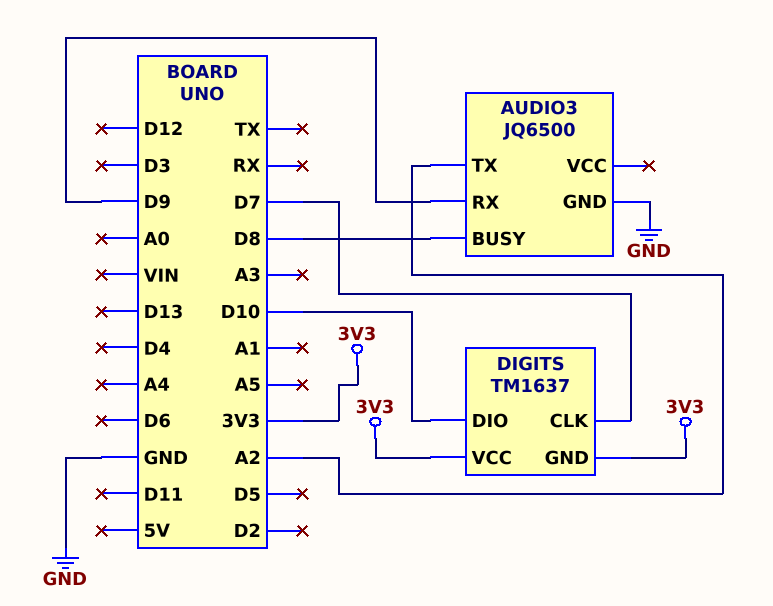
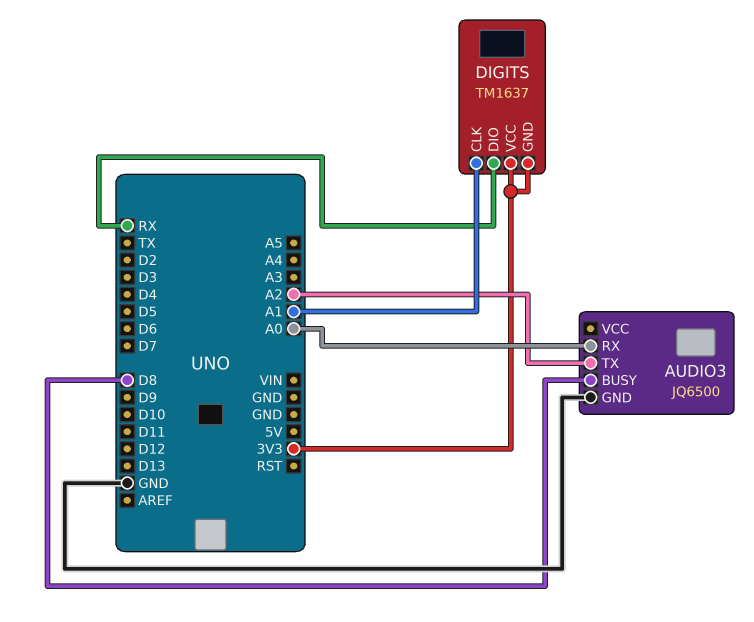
AUDIO3 pin RX: D9 -> A0
DIGITS pin CLK: D7 -> A1
DIGITS pin DIO: D10 -> RX

